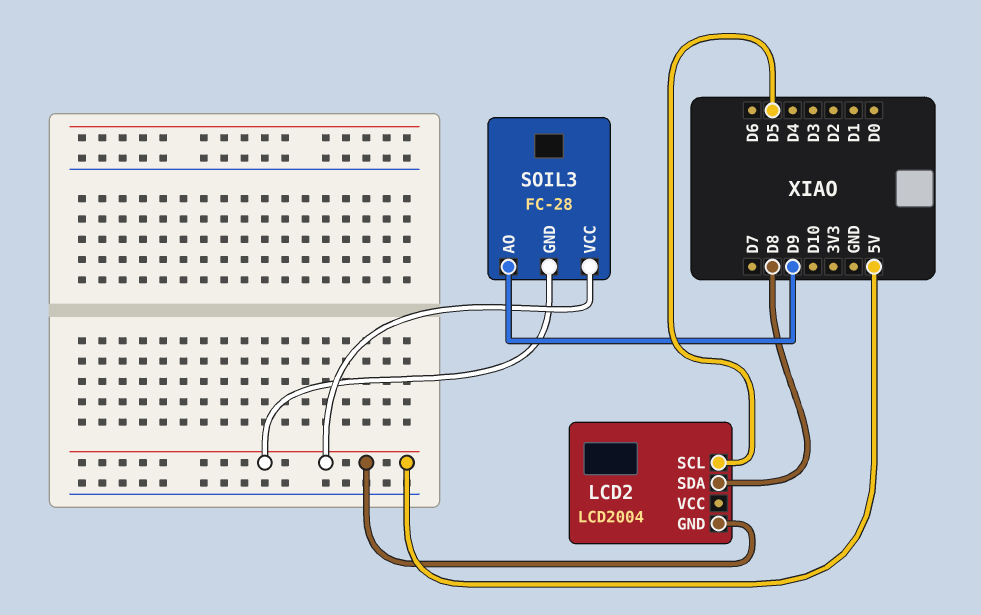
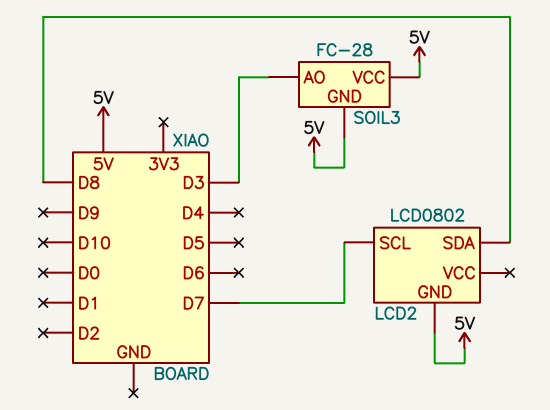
LCD2: LCD2004 -> LCD0802
LCD2 pin SCL: D5 -> D7
SOIL3 pin AO: D9 -> D3

